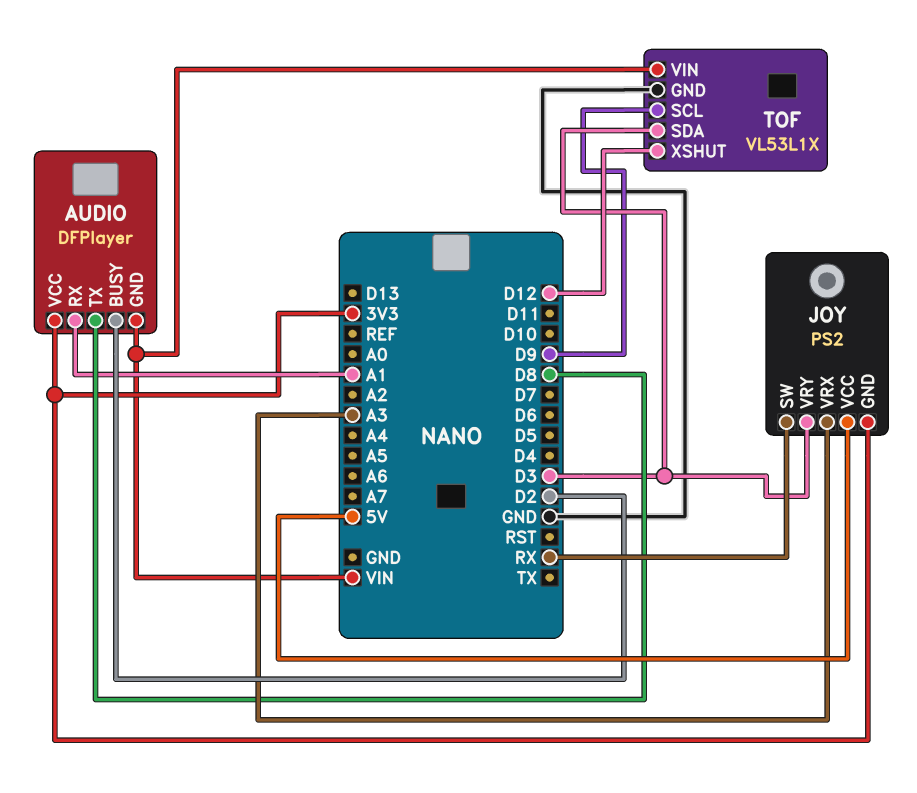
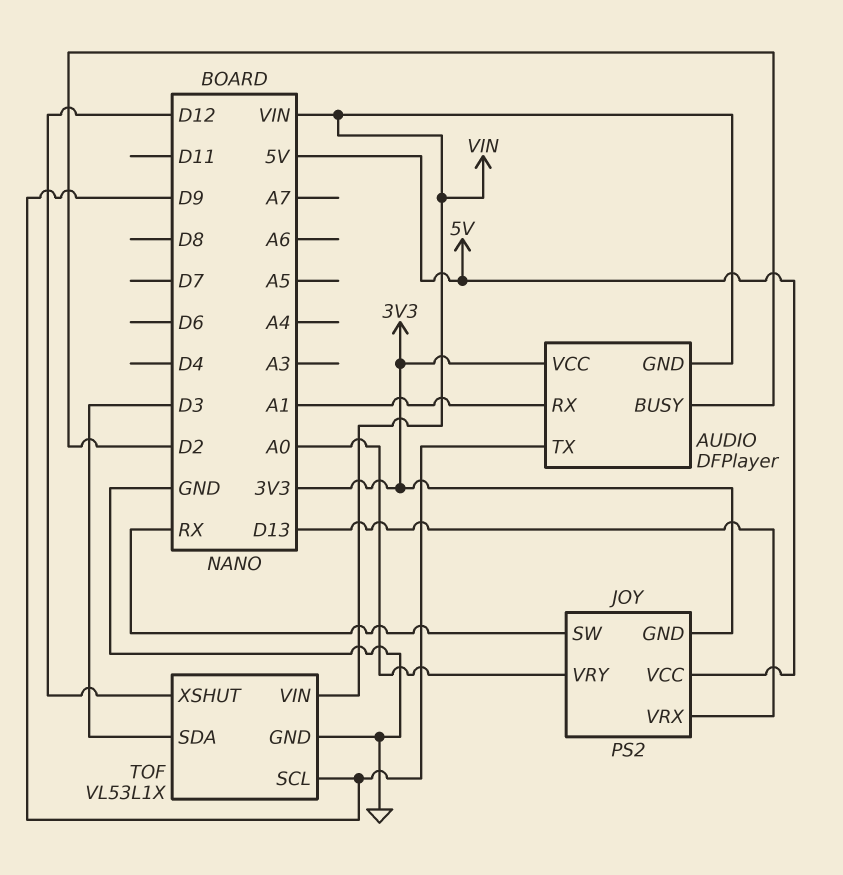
AUDIO pin TX: D8 -> D9
JOY pin VRX: A3 -> D13
JOY pin VRY: D3 -> A0

